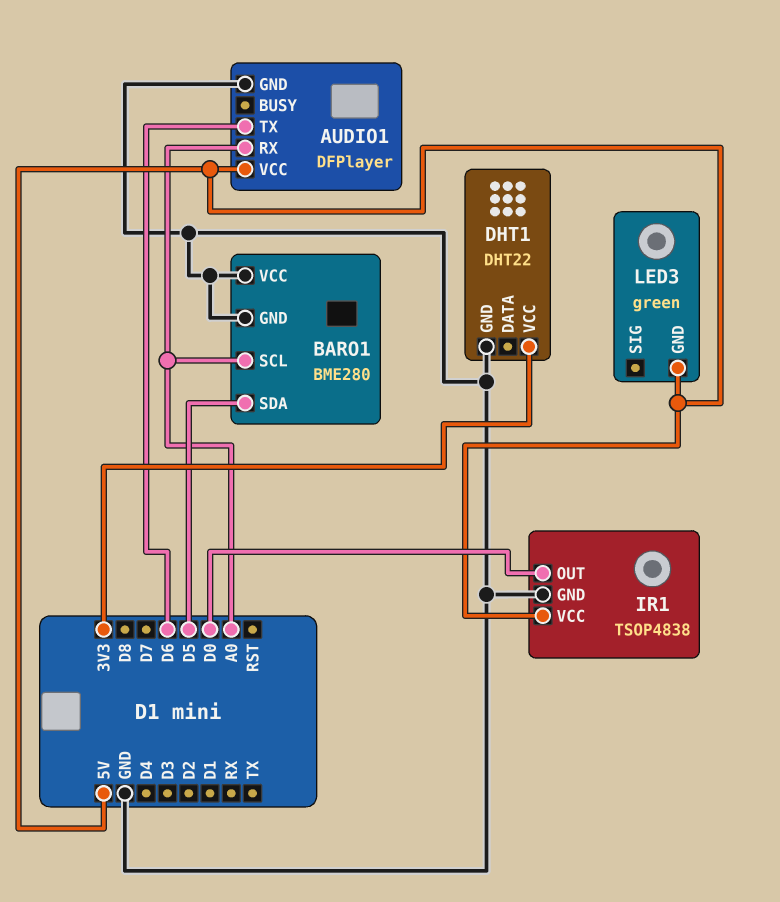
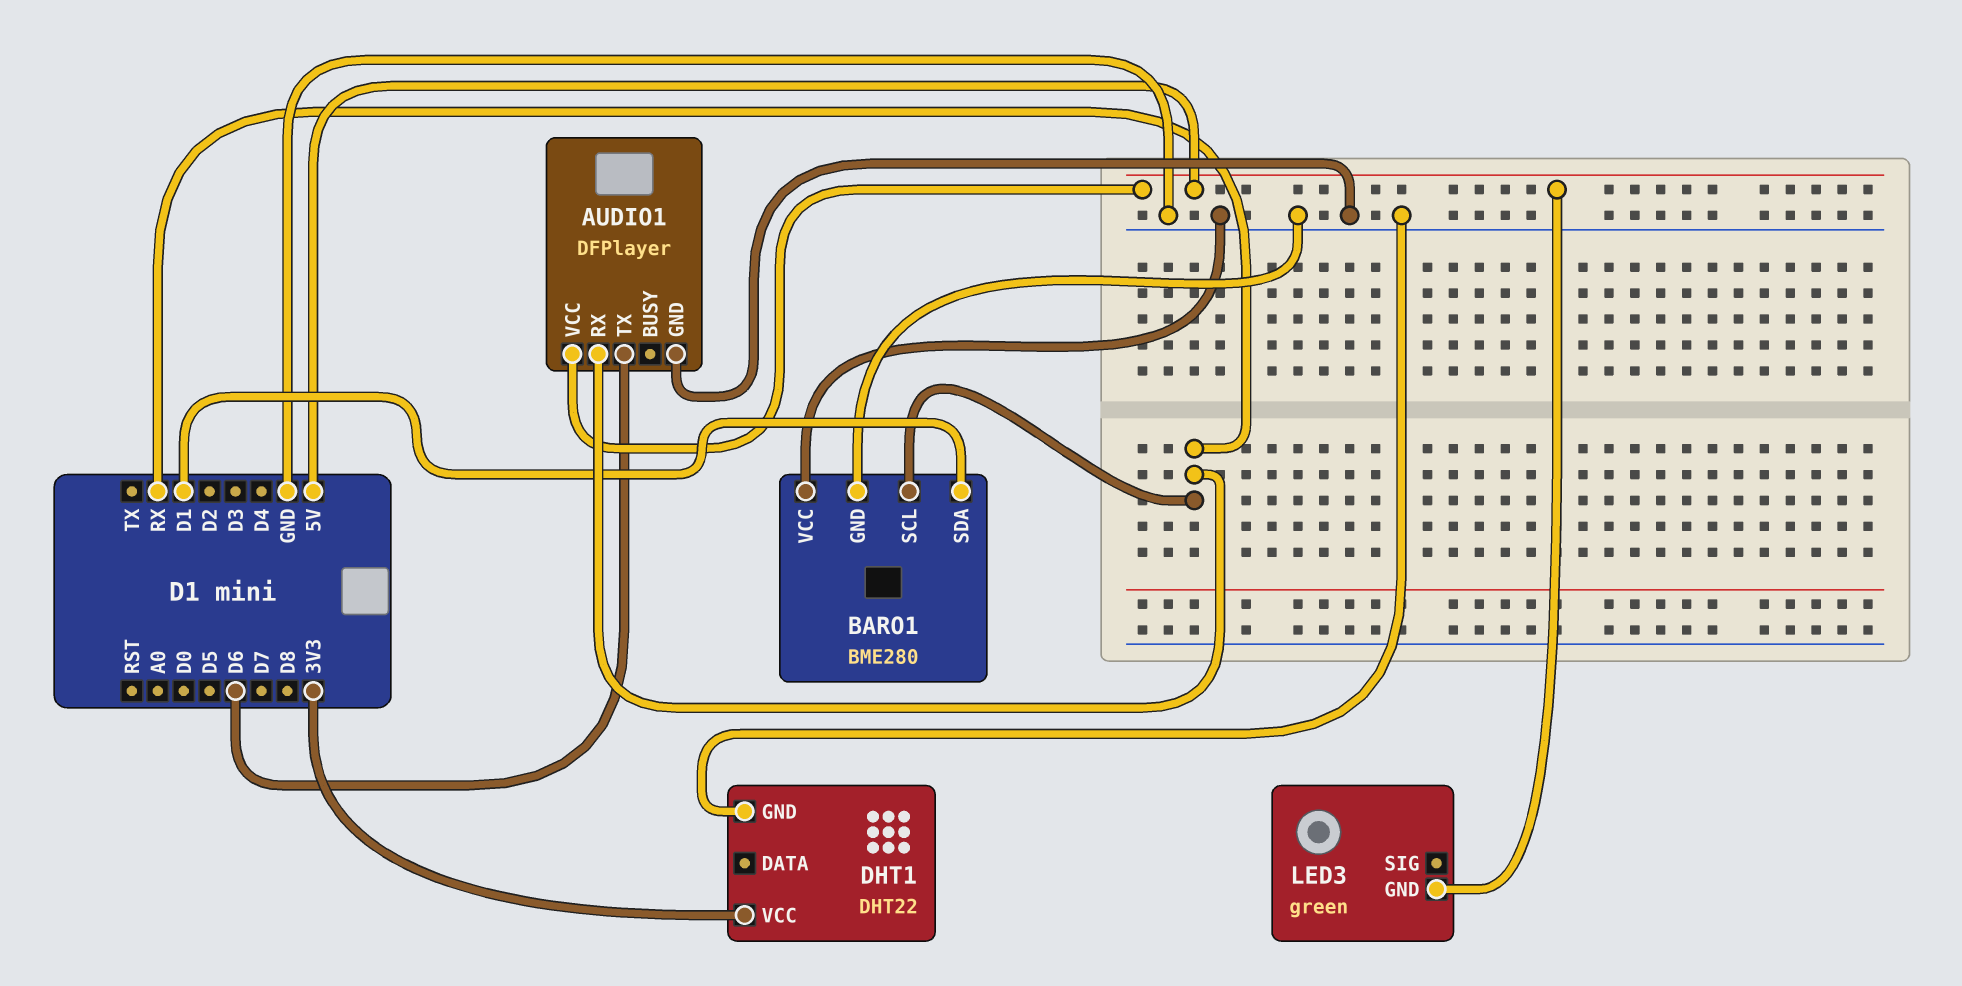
AUDIO1 pin RX: A0 -> RX
BARO1 pin SCL: A0 -> RX
BARO1 pin SDA: D5 -> D1
IR1: TSOP4838 -> none
IR1 pin GND: GND -> none
IR1 pin OUT: D0 -> none
IR1 pin VCC: 5V -> none

